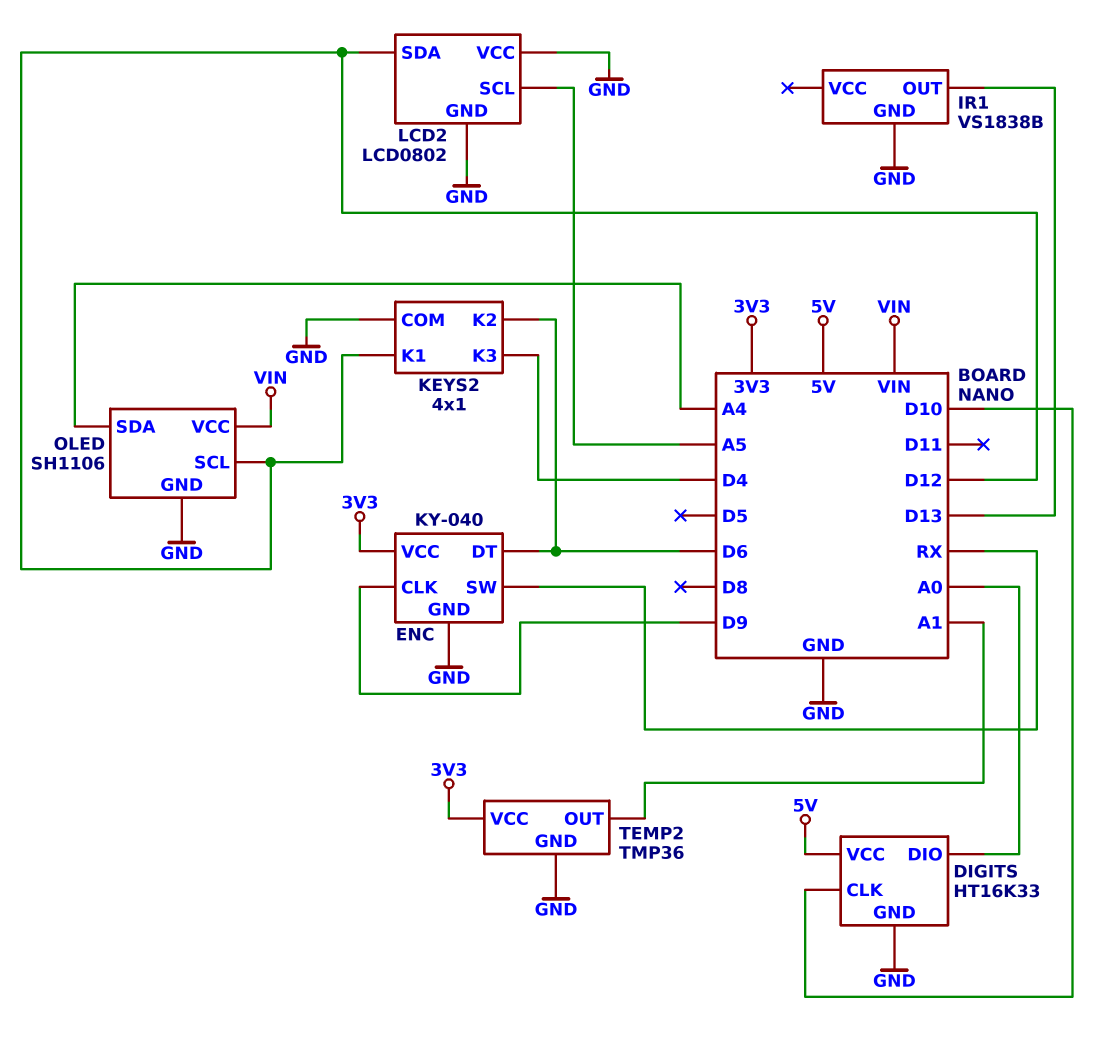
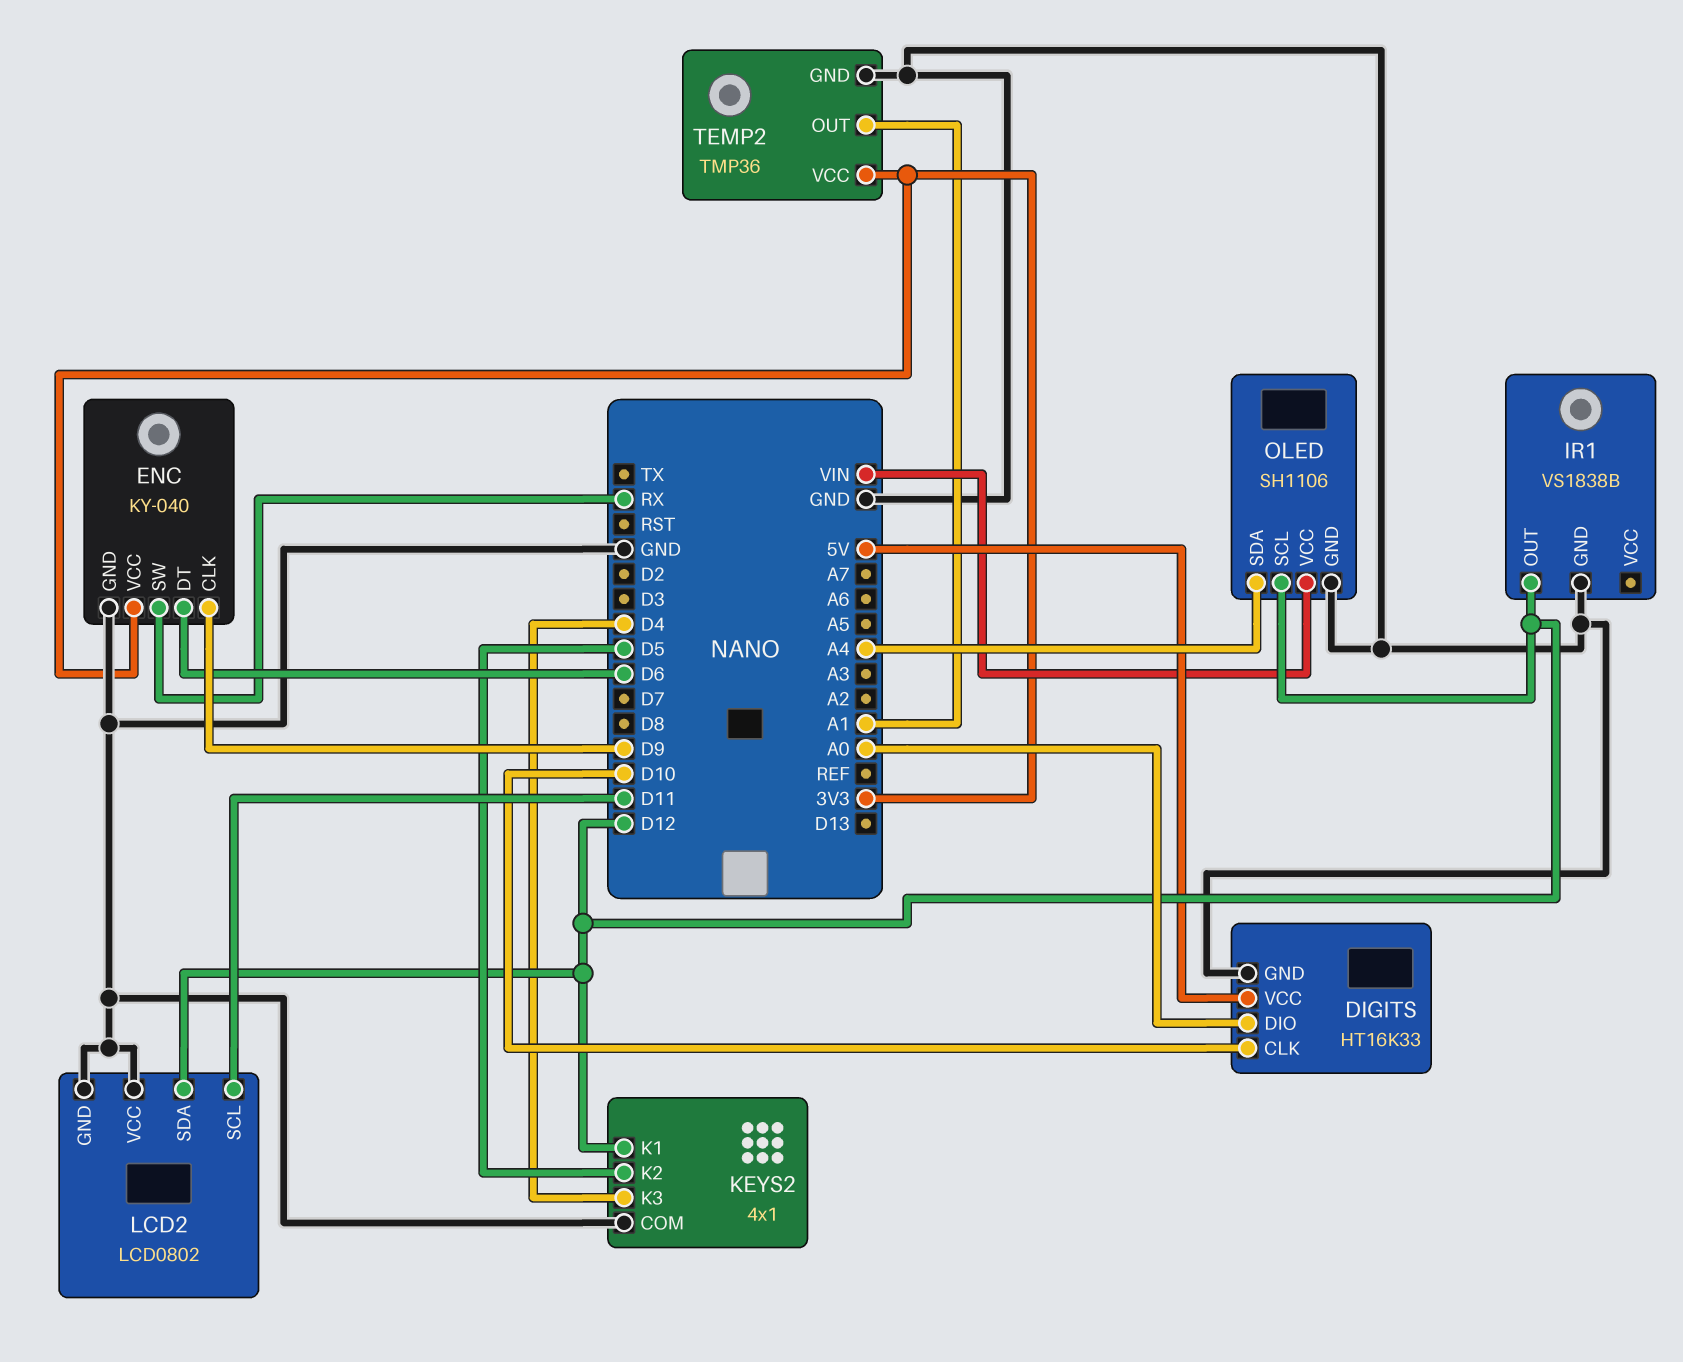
IR1 pin OUT: D13 -> D12
KEYS2 pin K2: D6 -> D5
LCD2 pin SCL: A5 -> D11

